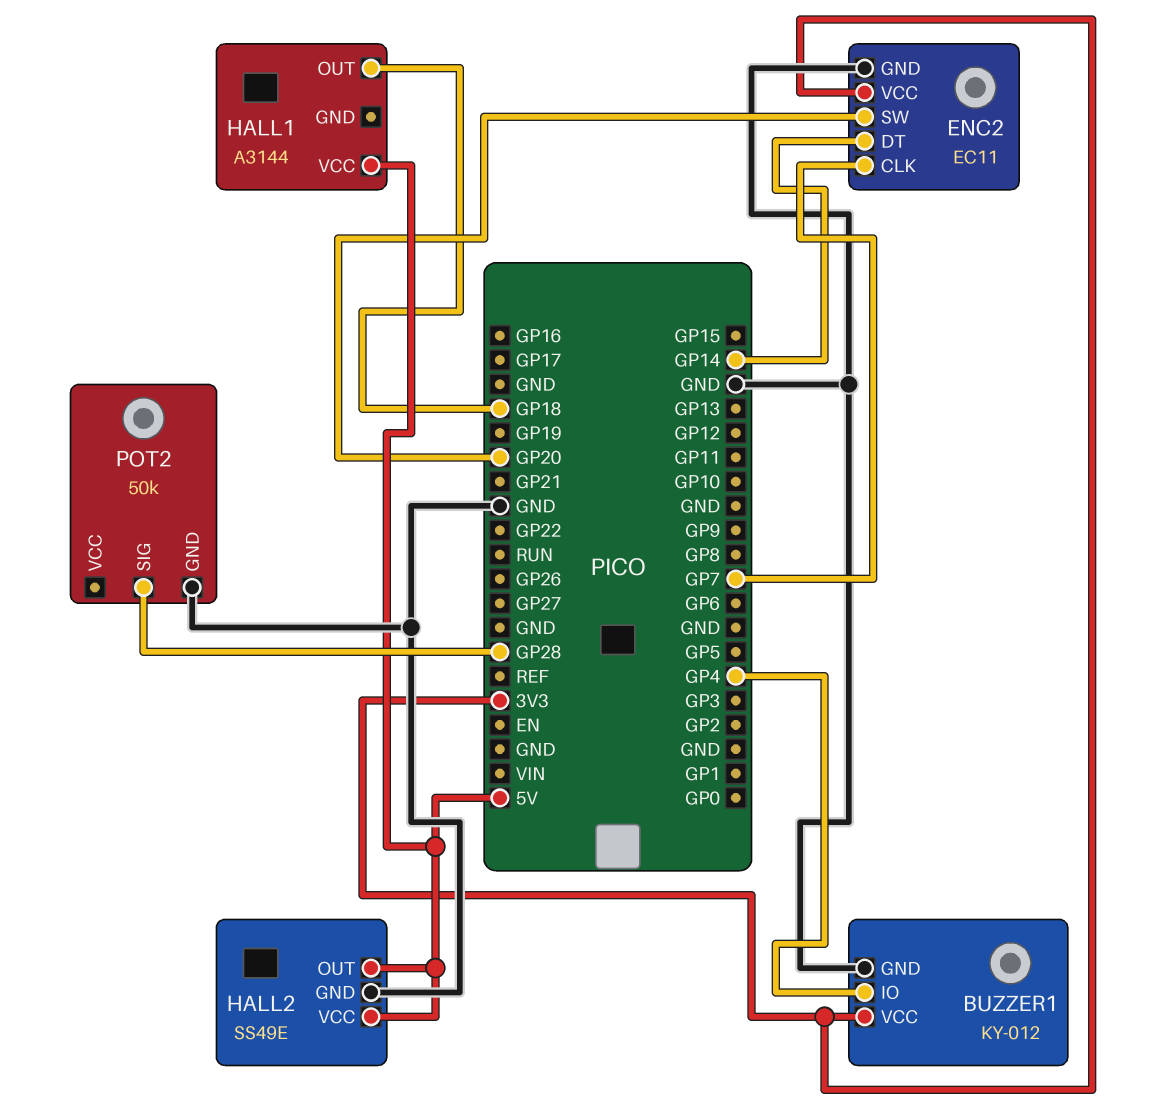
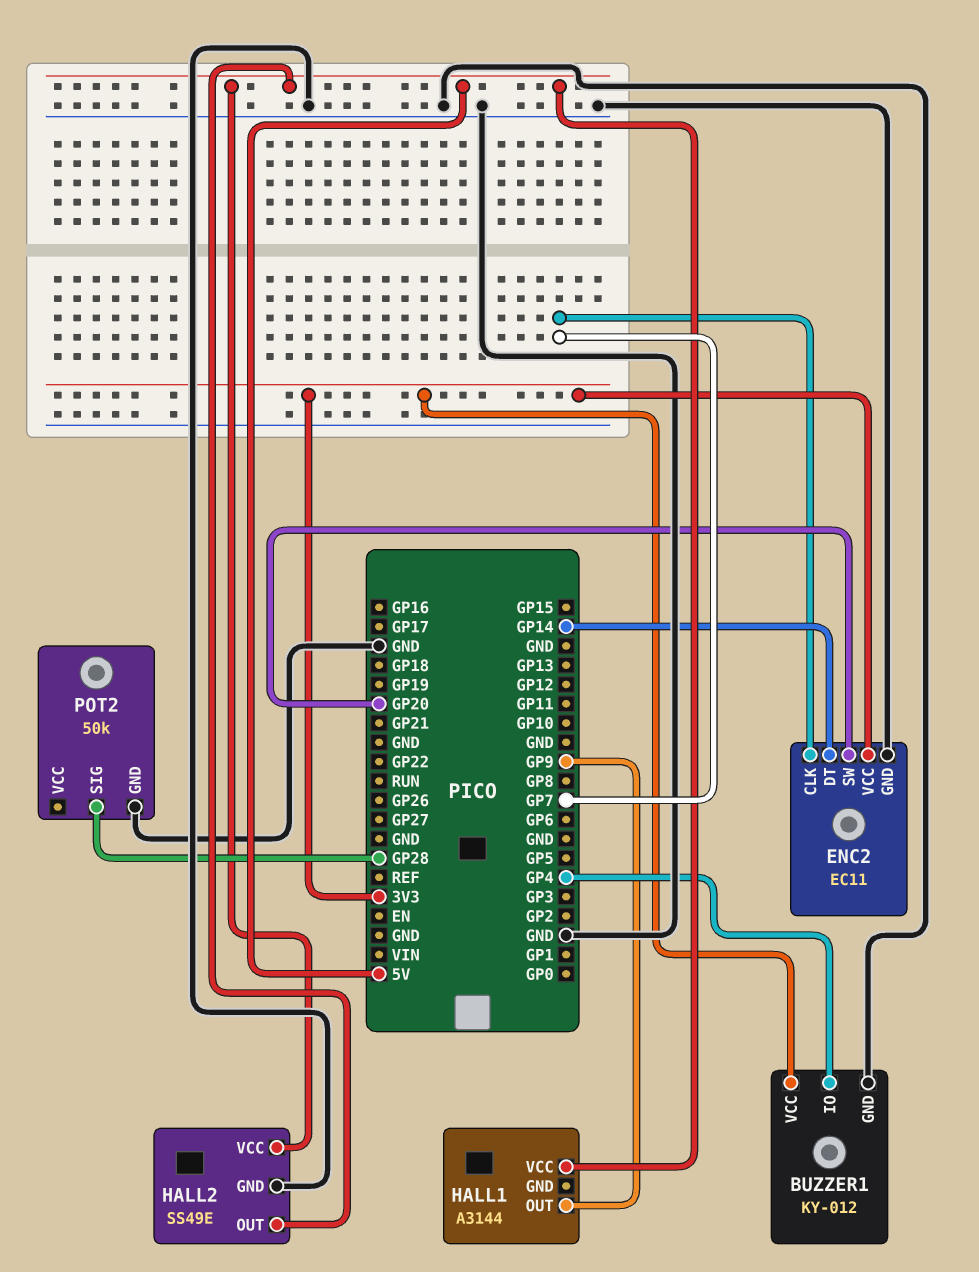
HALL1 pin OUT: GP18 -> GP9

